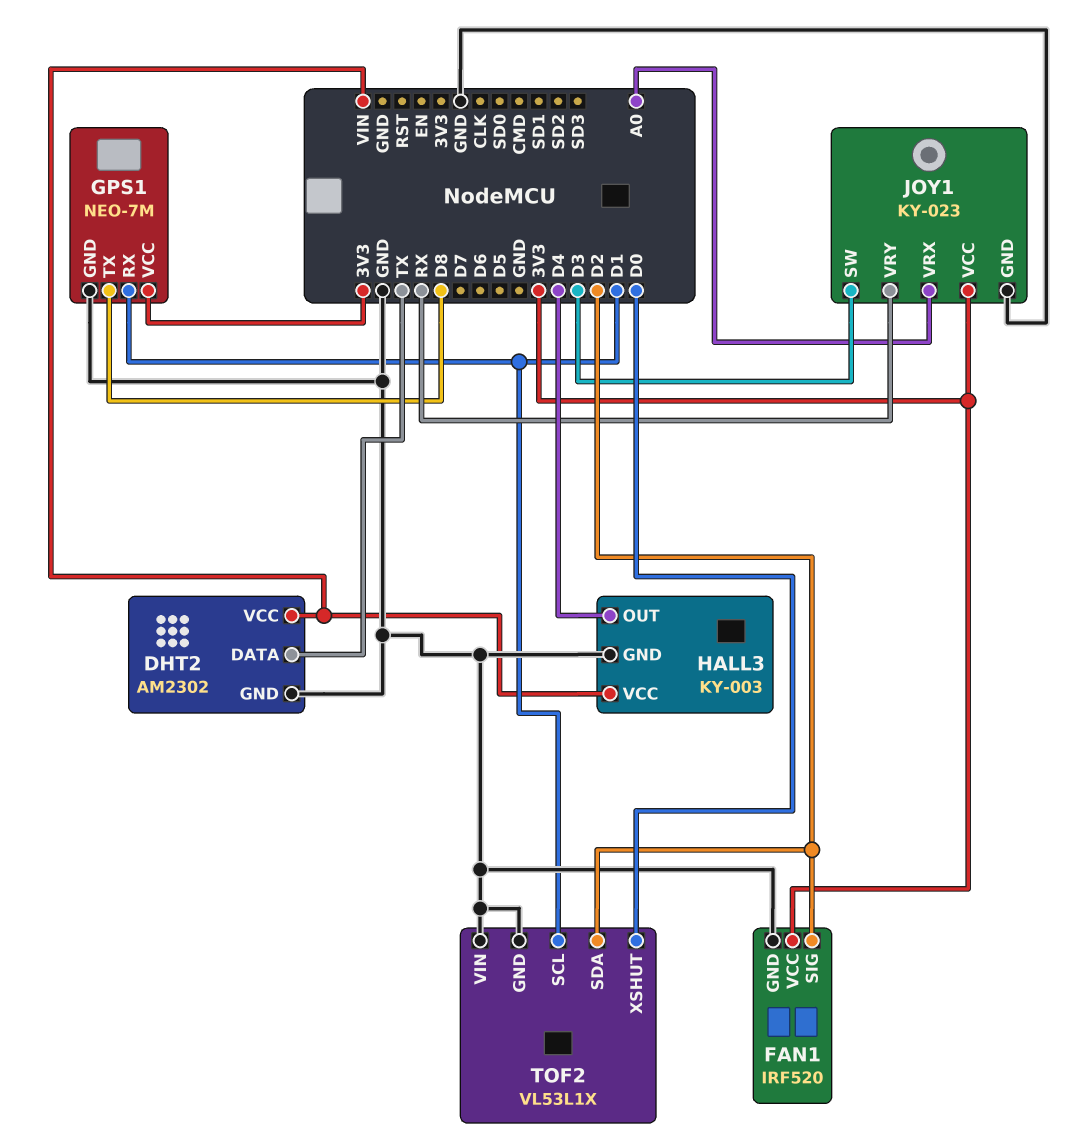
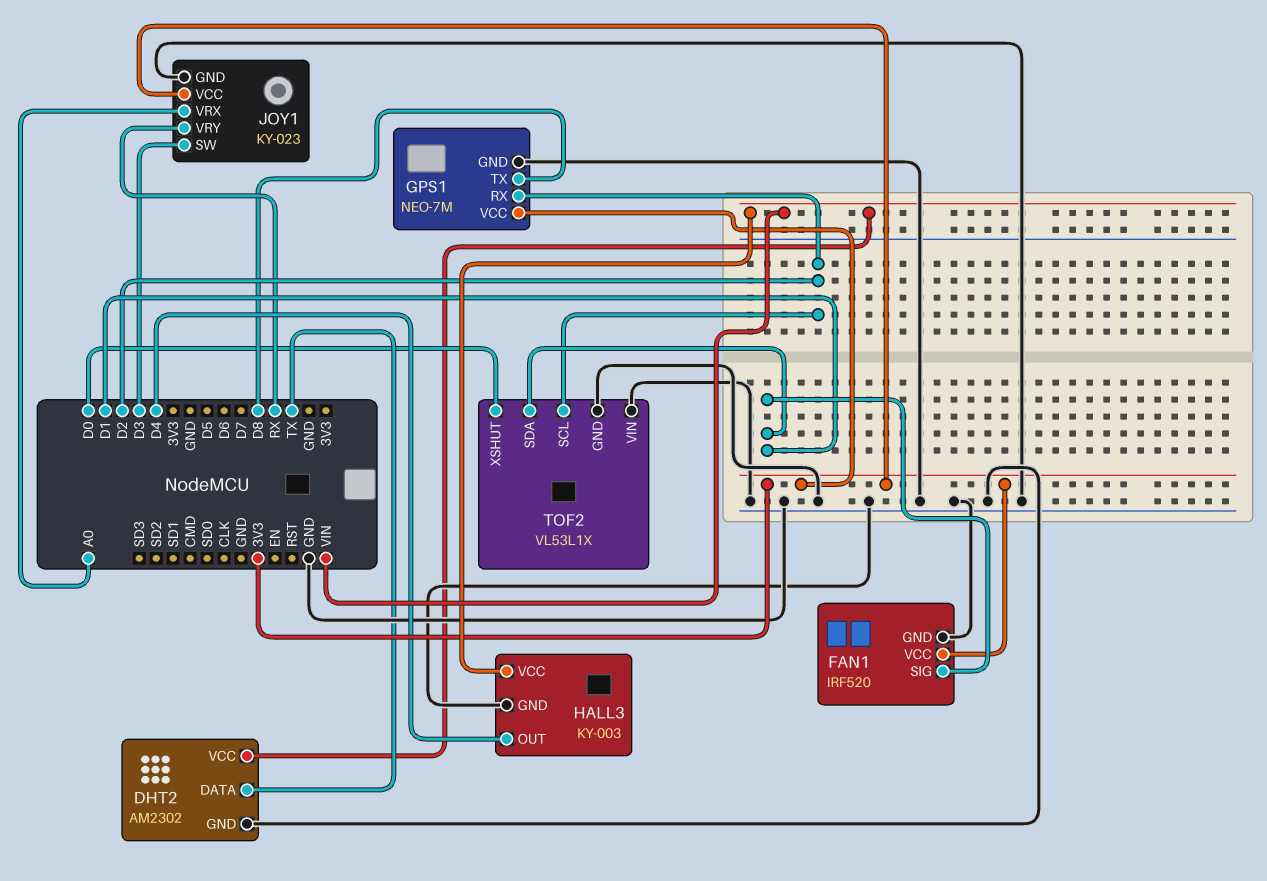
FAN1 pin SIG: D2 -> D1
GPS1 pin RX: D1 -> D2
TOF2 pin SCL: D1 -> D2
TOF2 pin SDA: D2 -> D1

